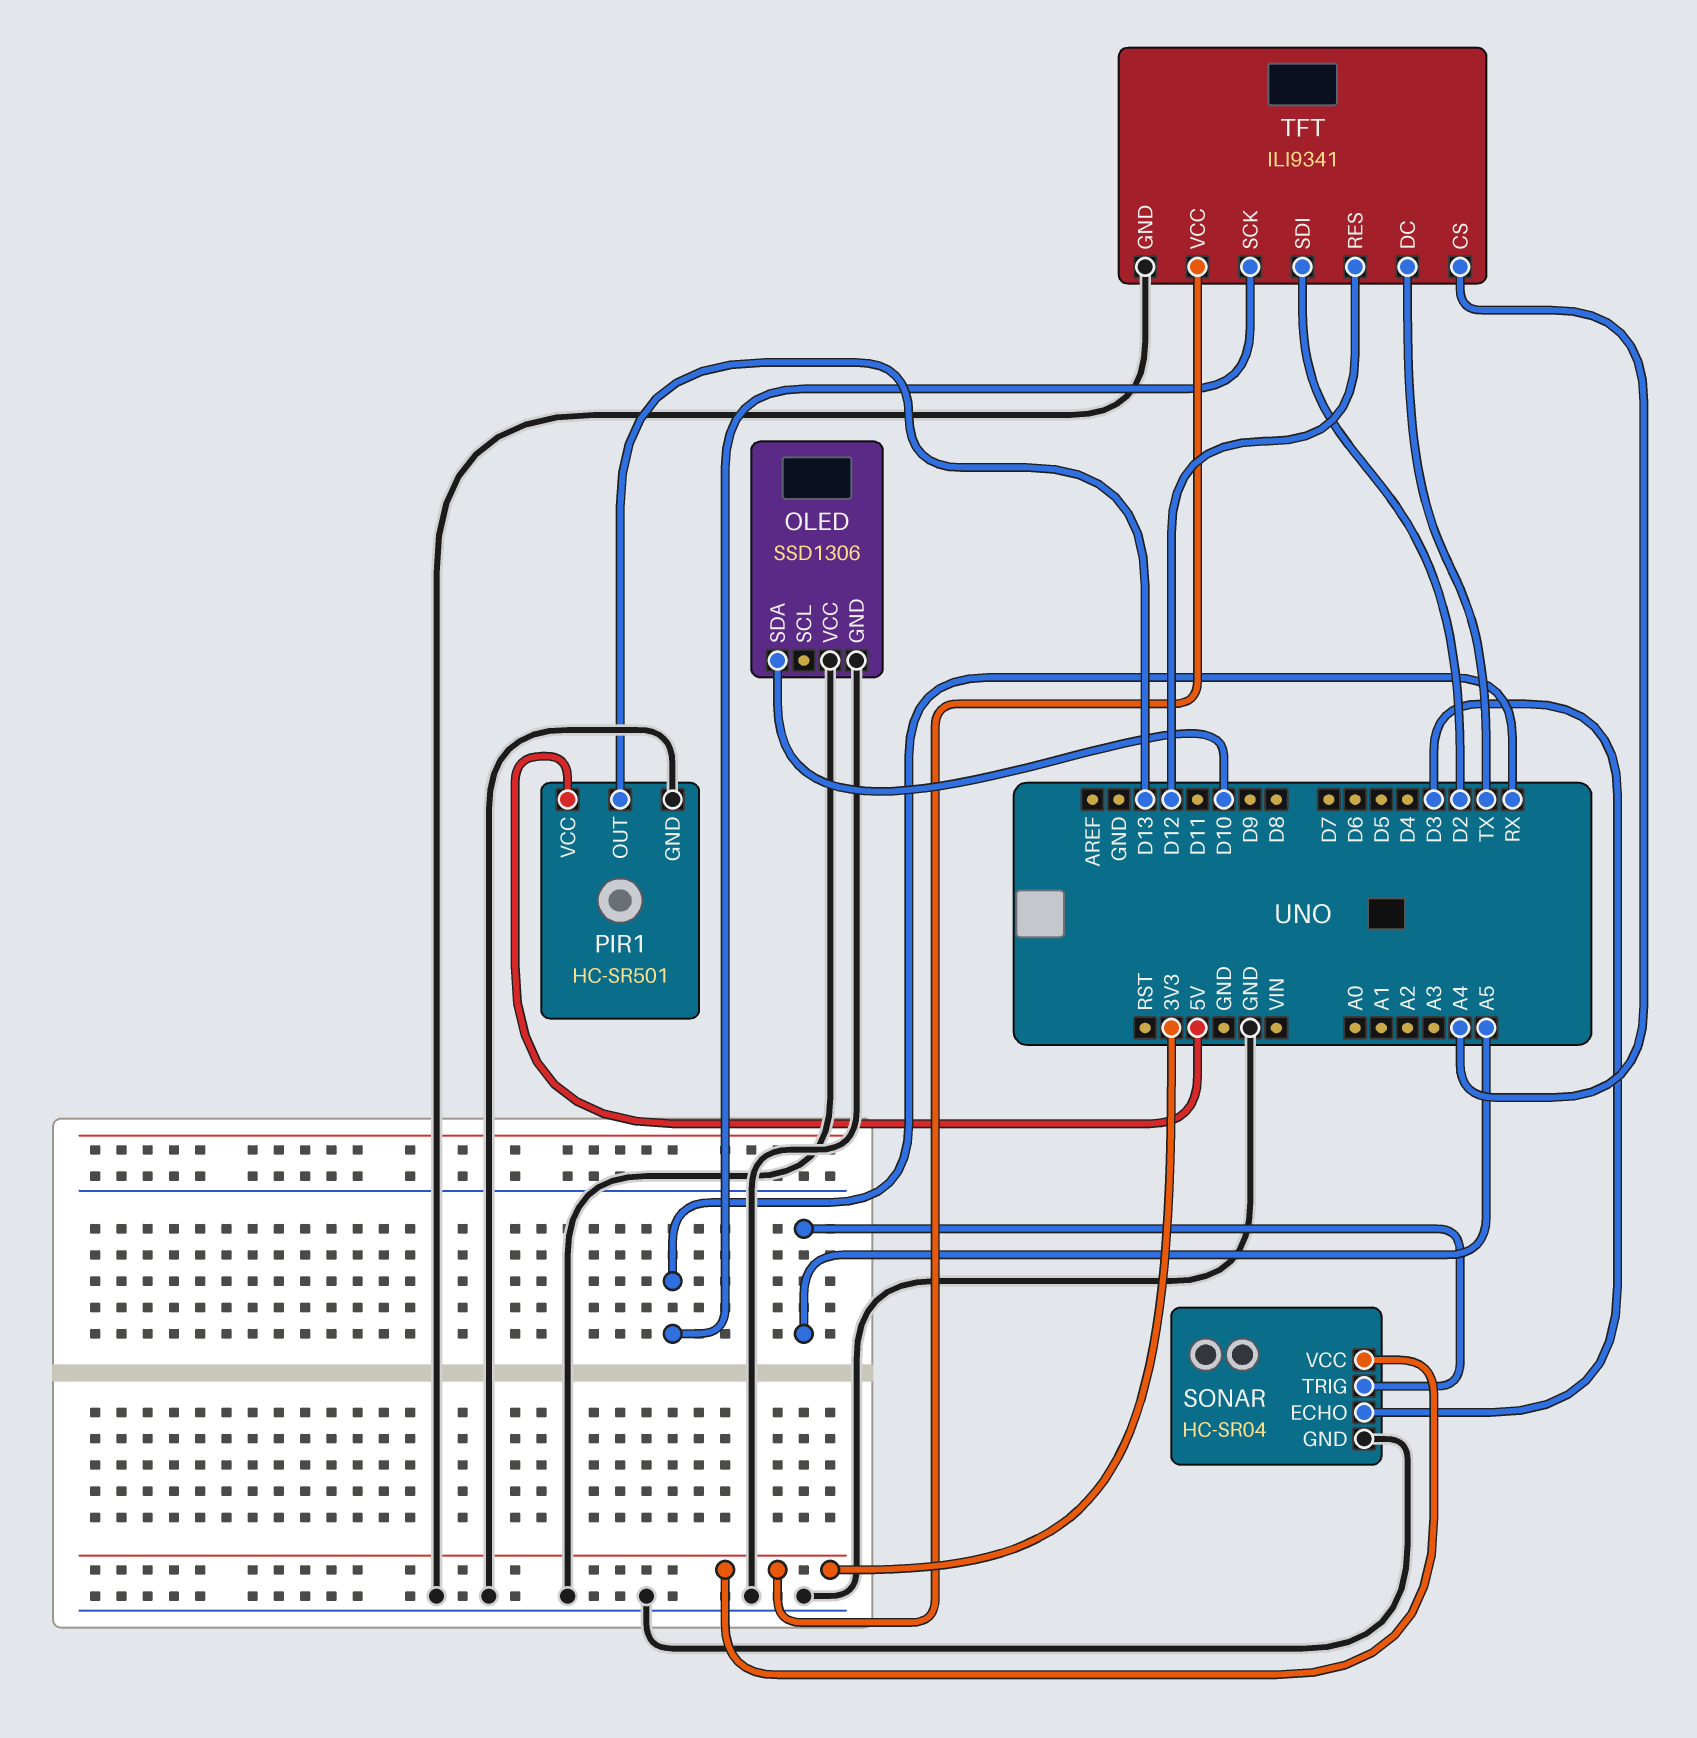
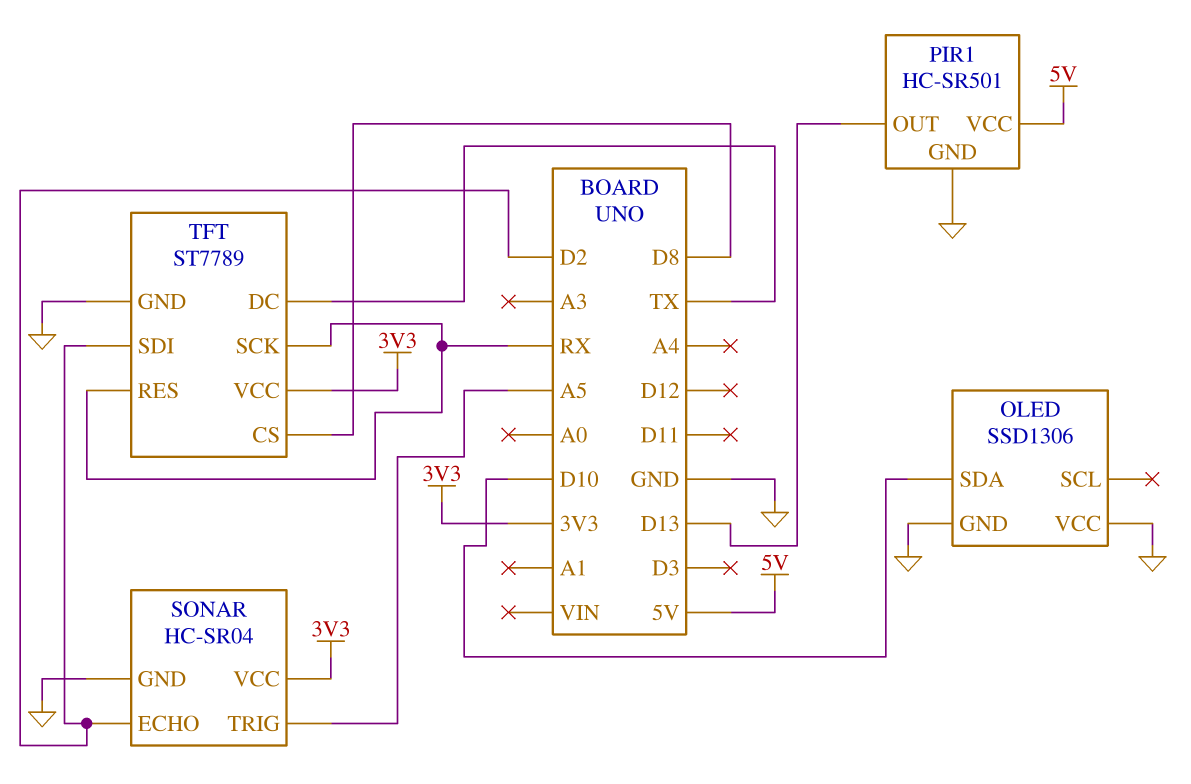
SONAR pin ECHO: D3 -> D2
TFT: ILI9341 -> ST7789
TFT pin CS: A4 -> D8
TFT pin RES: D12 -> RX

